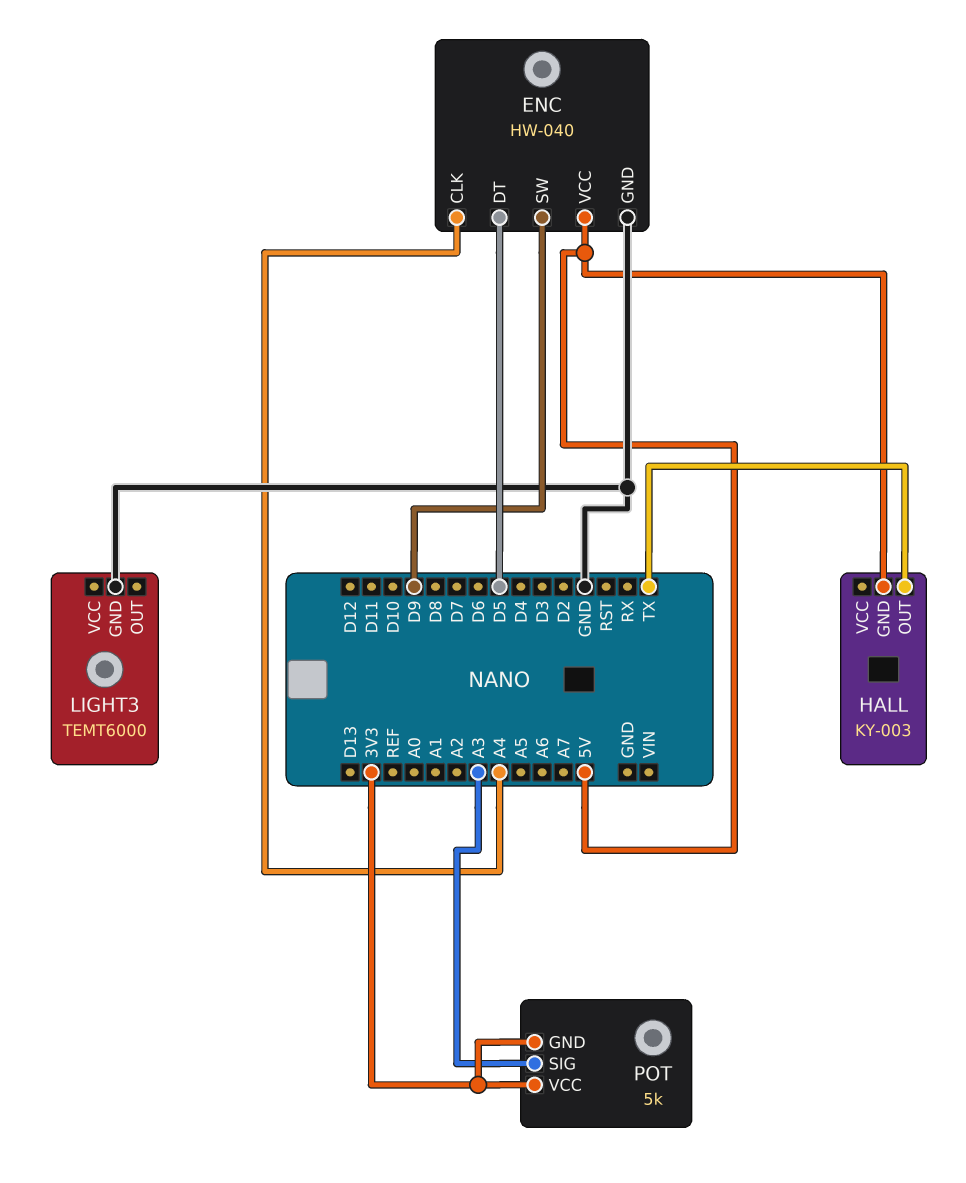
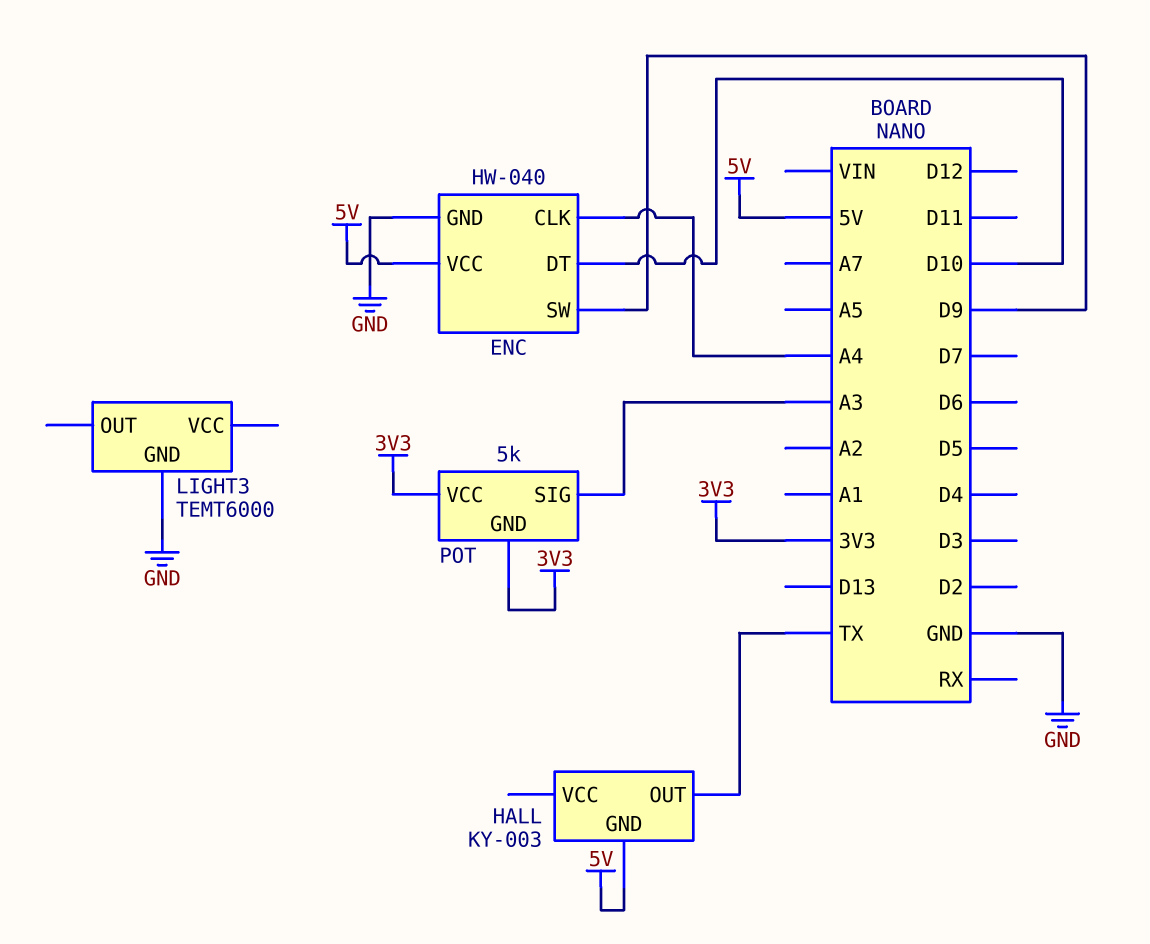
ENC pin DT: D5 -> D10

